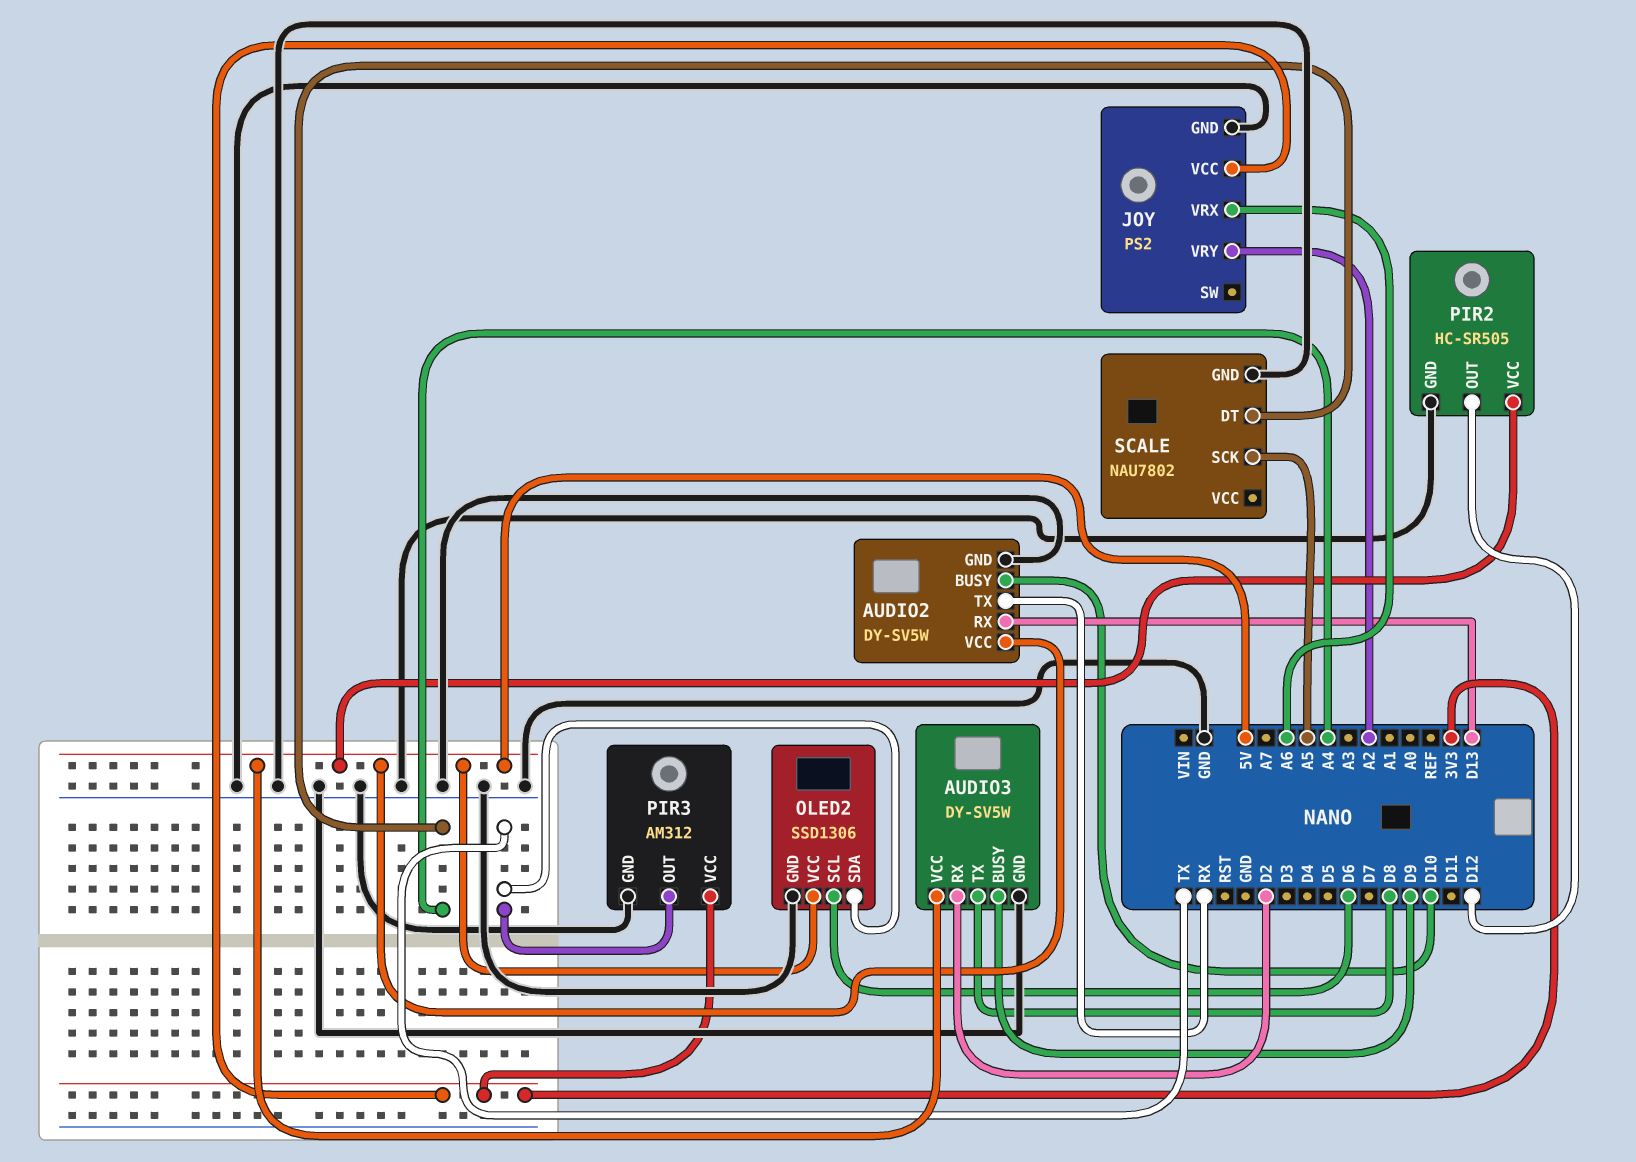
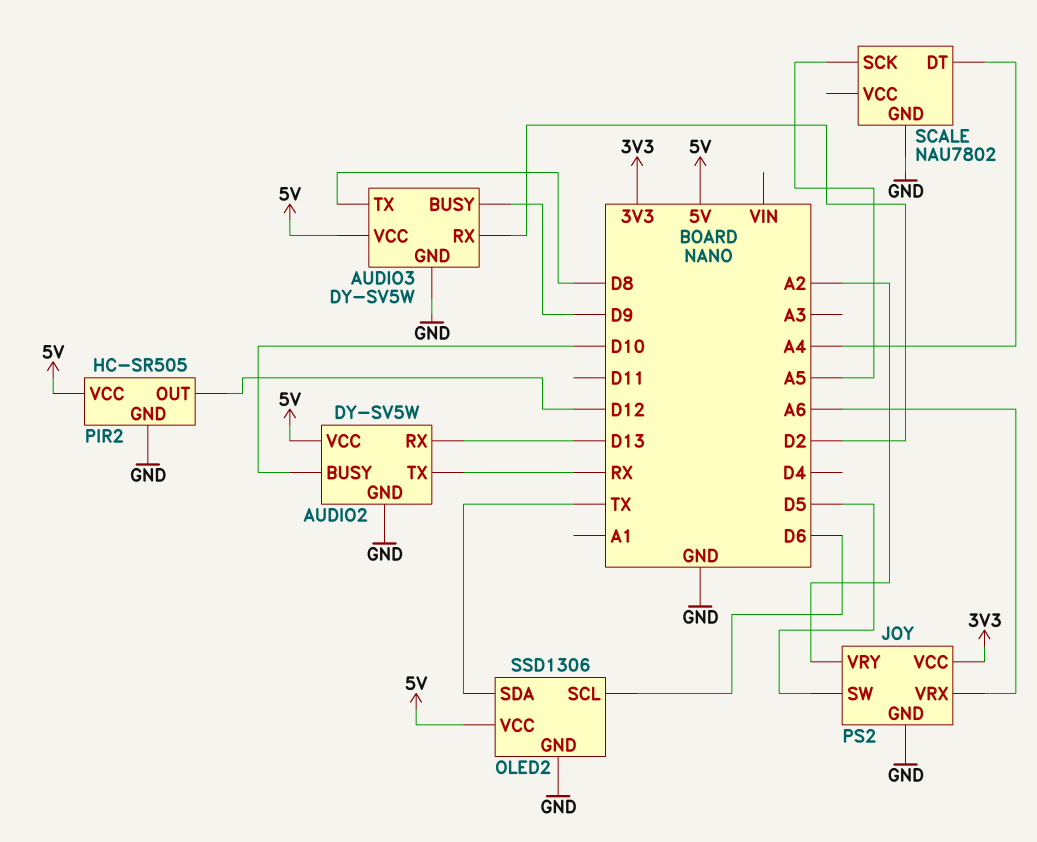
JOY pin SW: none -> D5
PIR3: AM312 -> none
PIR3 pin GND: GND -> none
PIR3 pin OUT: TX -> none
PIR3 pin VCC: 3V3 -> none

